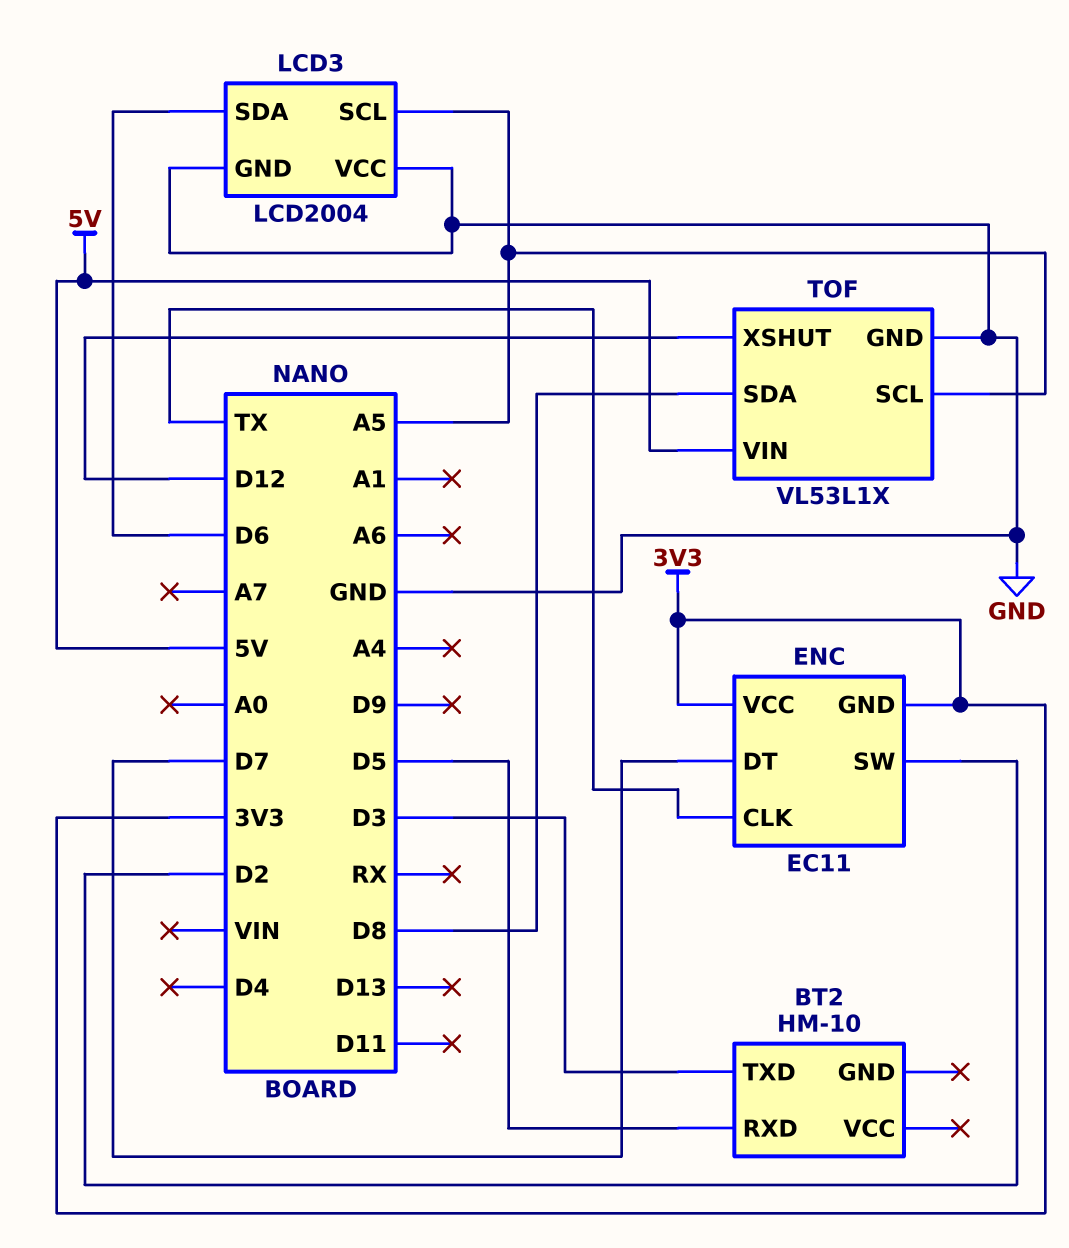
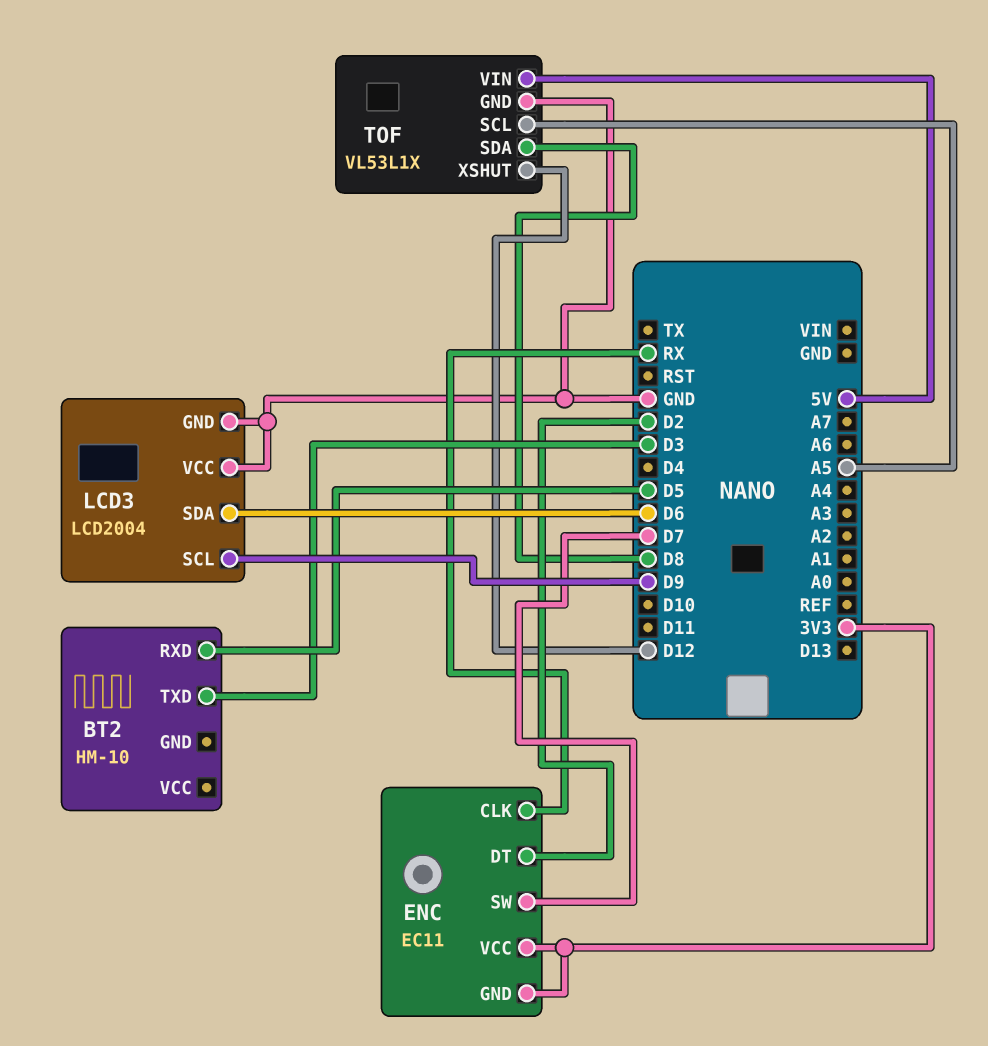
ENC pin CLK: TX -> RX
ENC pin DT: D7 -> D2
ENC pin SW: D2 -> D7
LCD3 pin SCL: A5 -> D9

